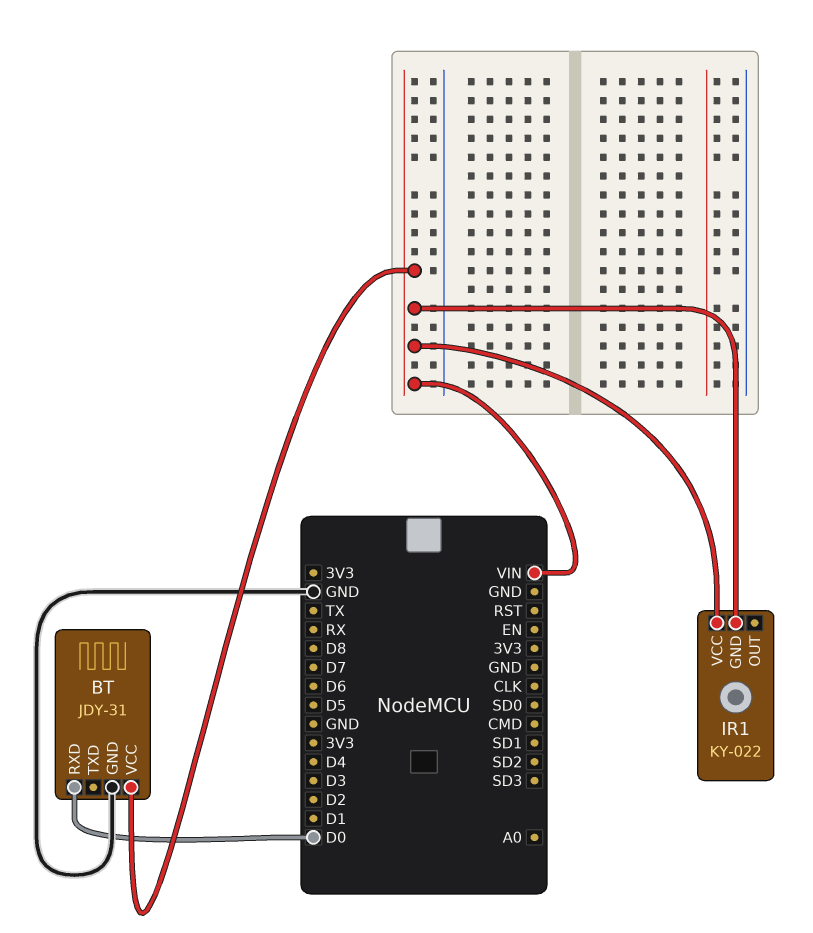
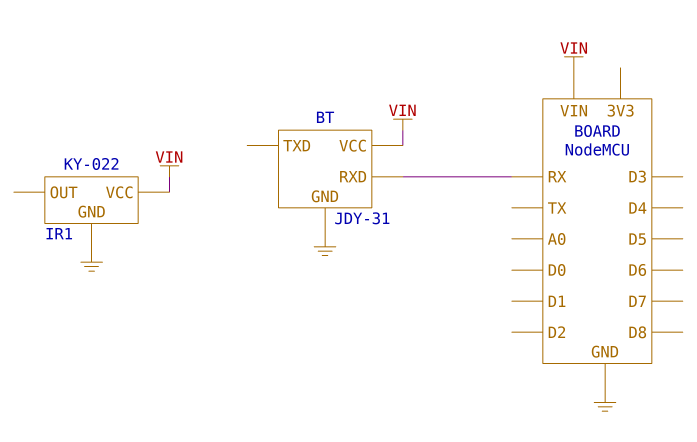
BT pin RXD: D0 -> RX
IR1 pin GND: VIN -> GND

